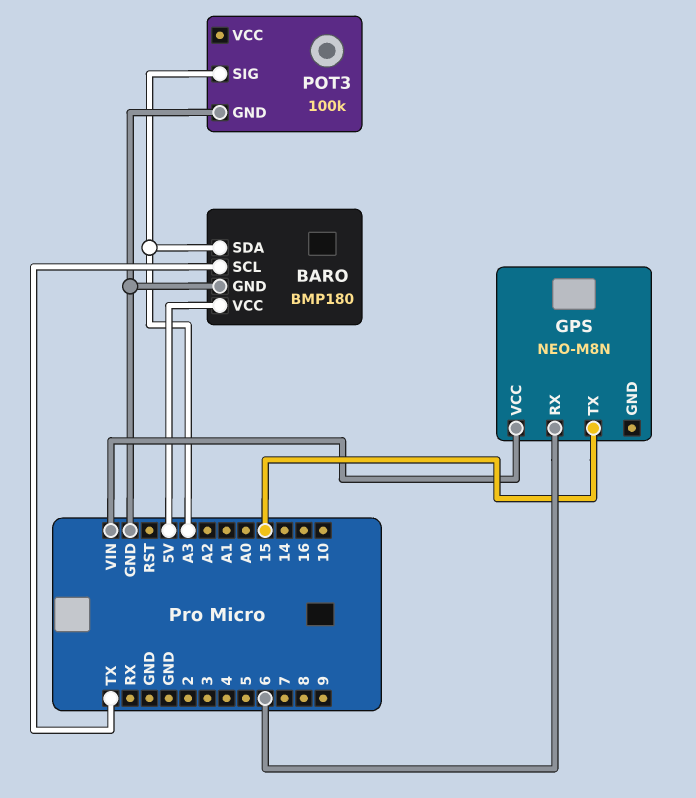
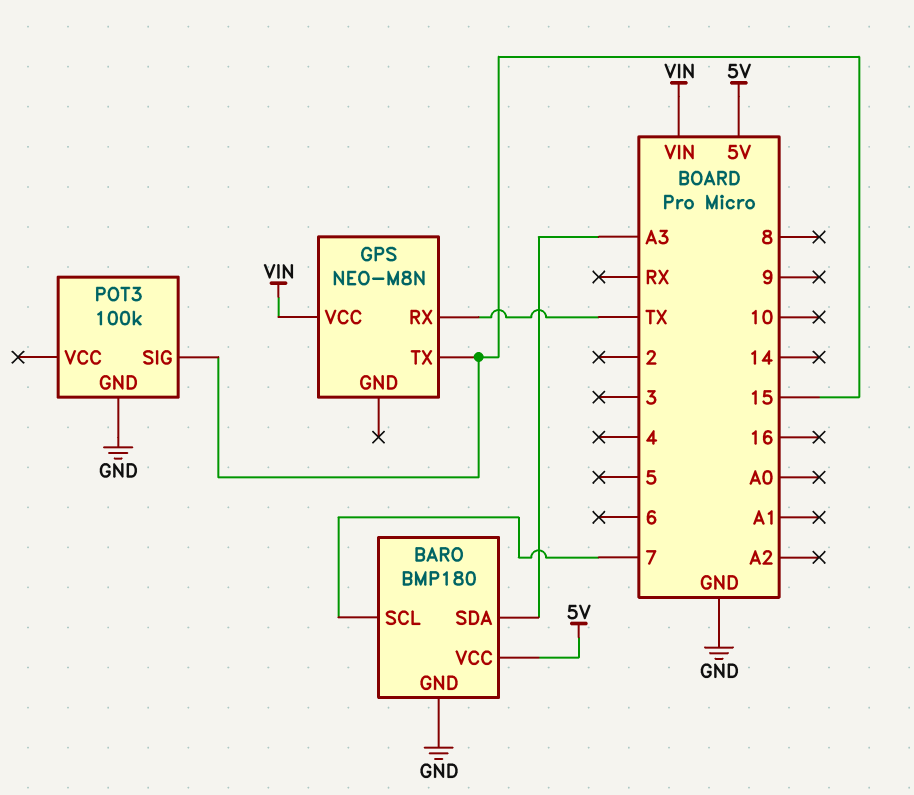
BARO pin SCL: TX -> 7
GPS pin RX: 6 -> TX
POT3 pin SIG: A3 -> 15

